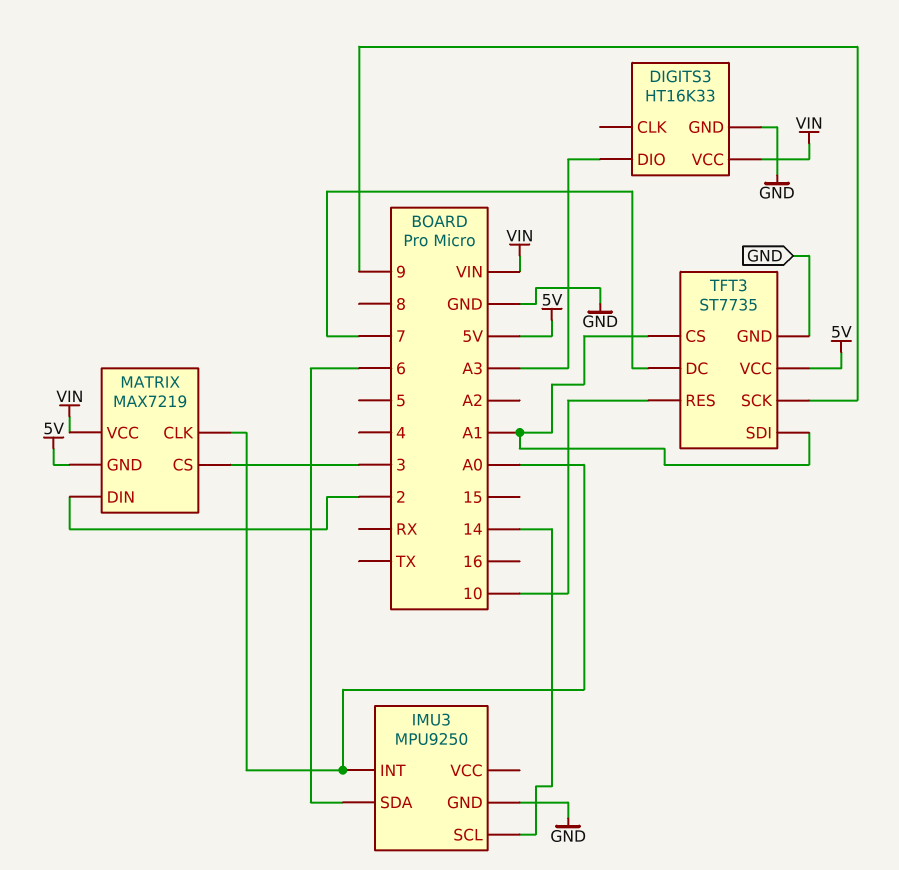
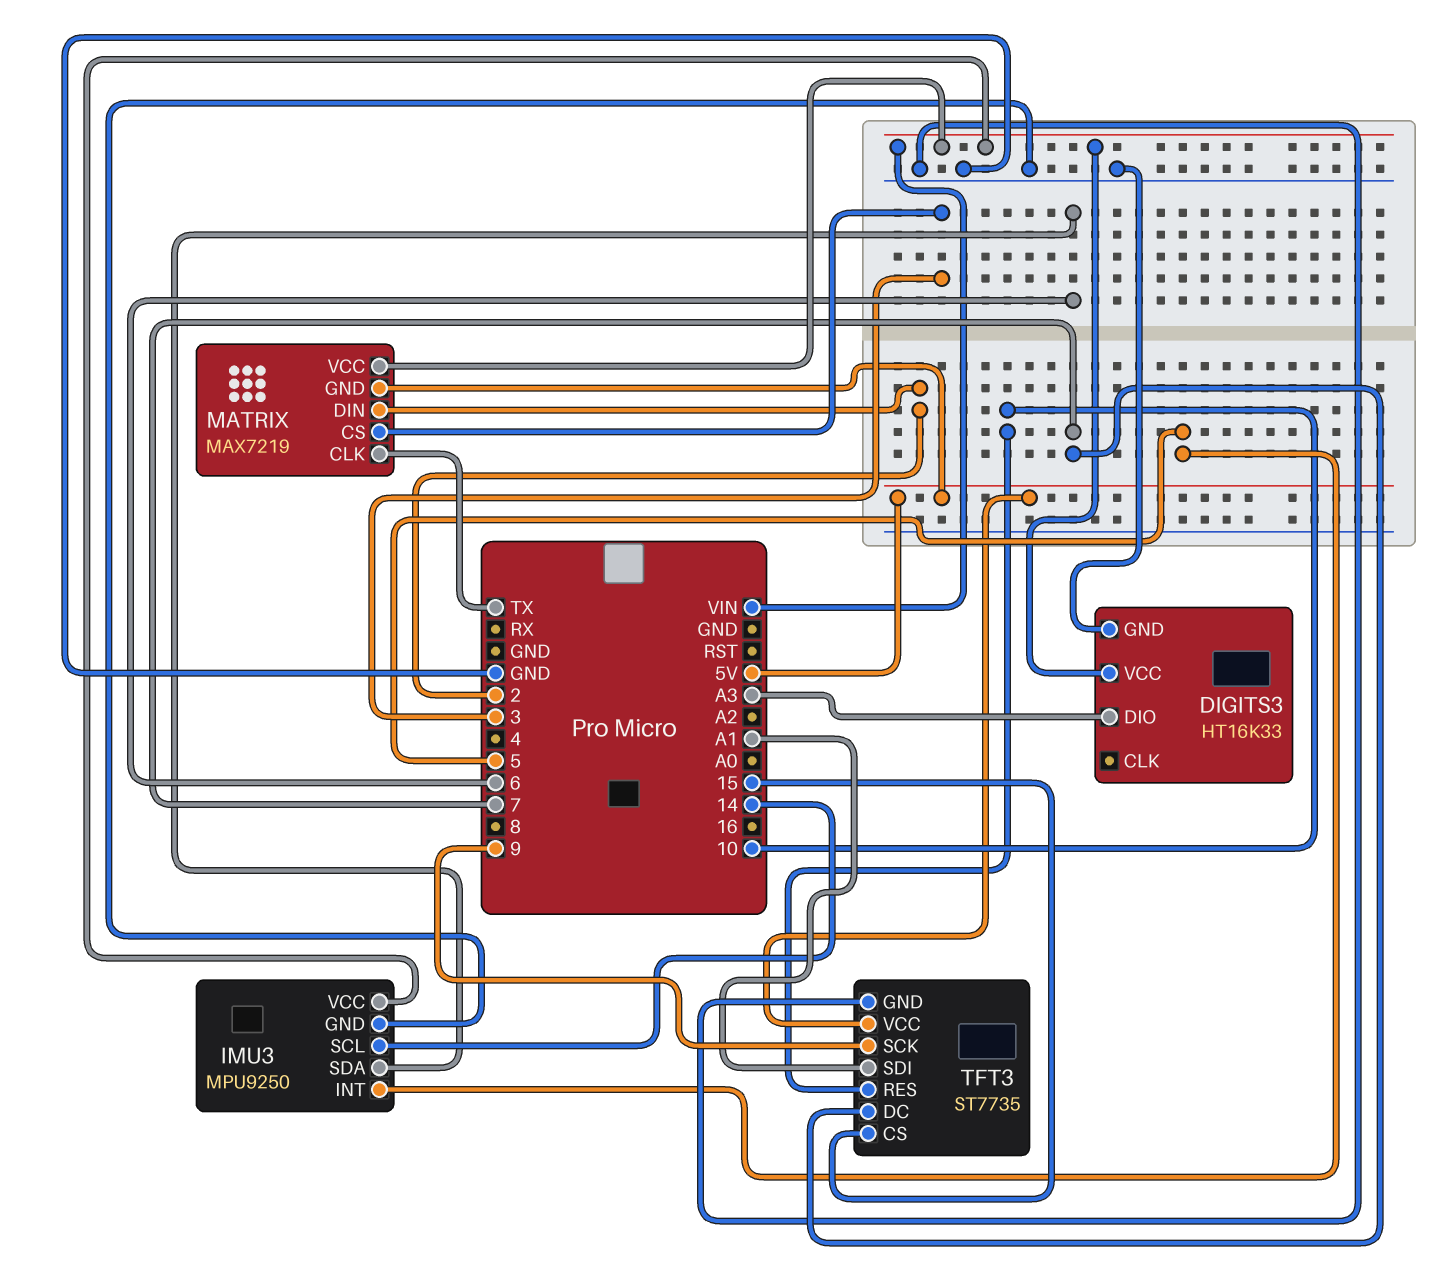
IMU3 pin INT: A0 -> 5
IMU3 pin VCC: none -> VIN
MATRIX pin CLK: A0 -> TX
TFT3 pin CS: A1 -> 15

